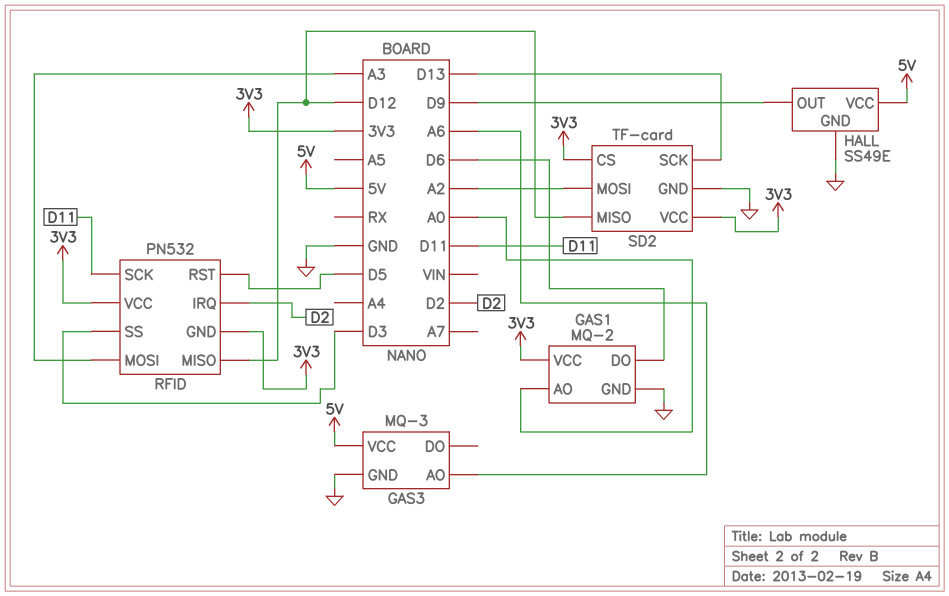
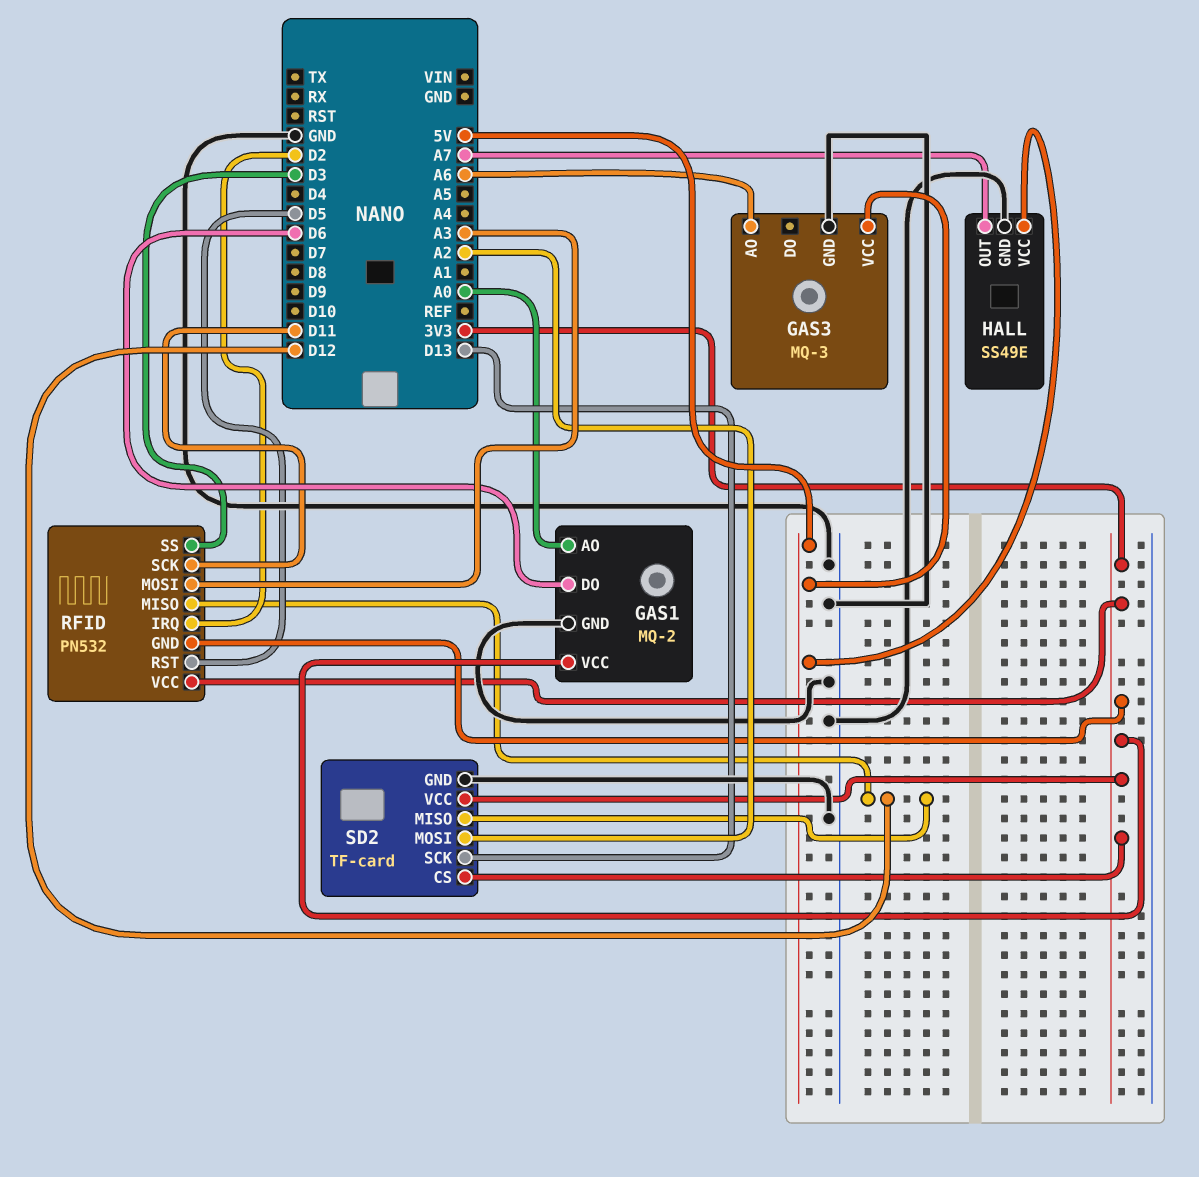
HALL pin OUT: D9 -> A7

